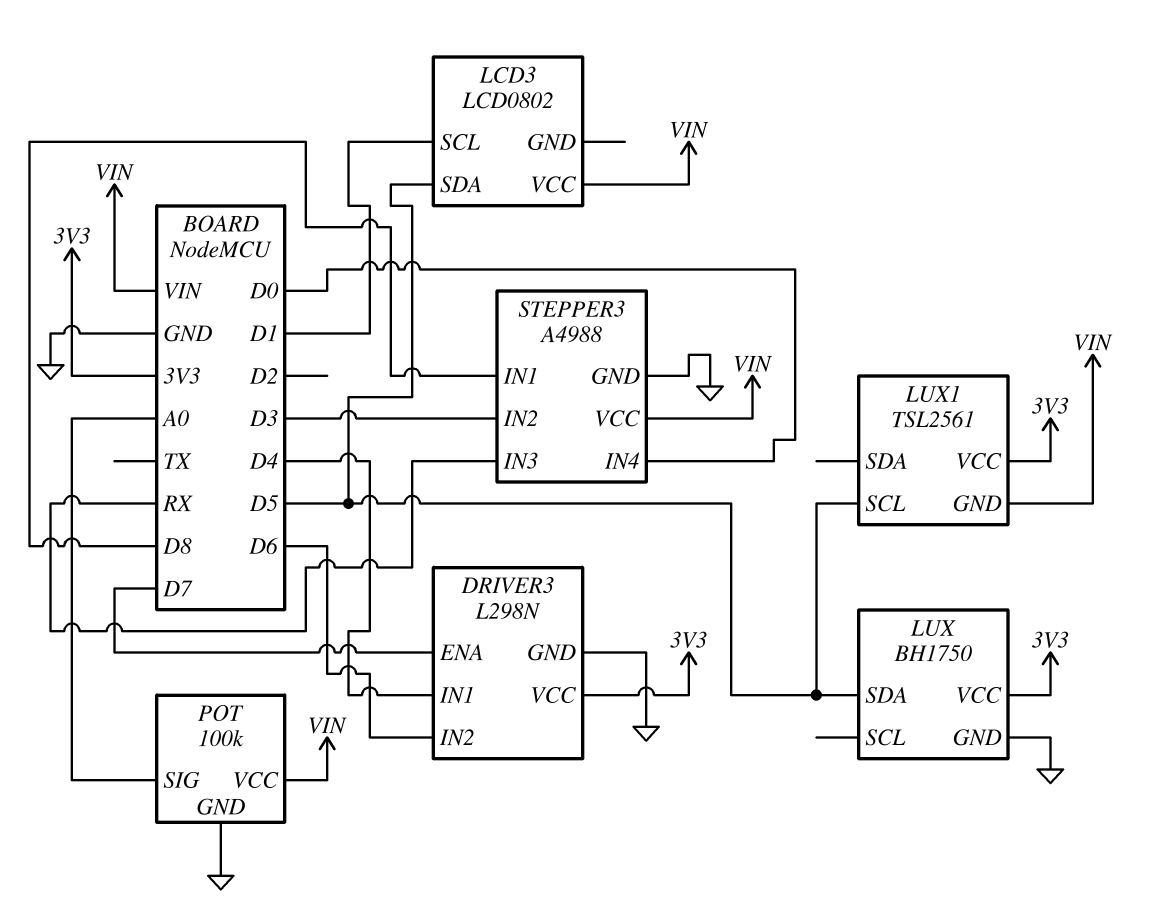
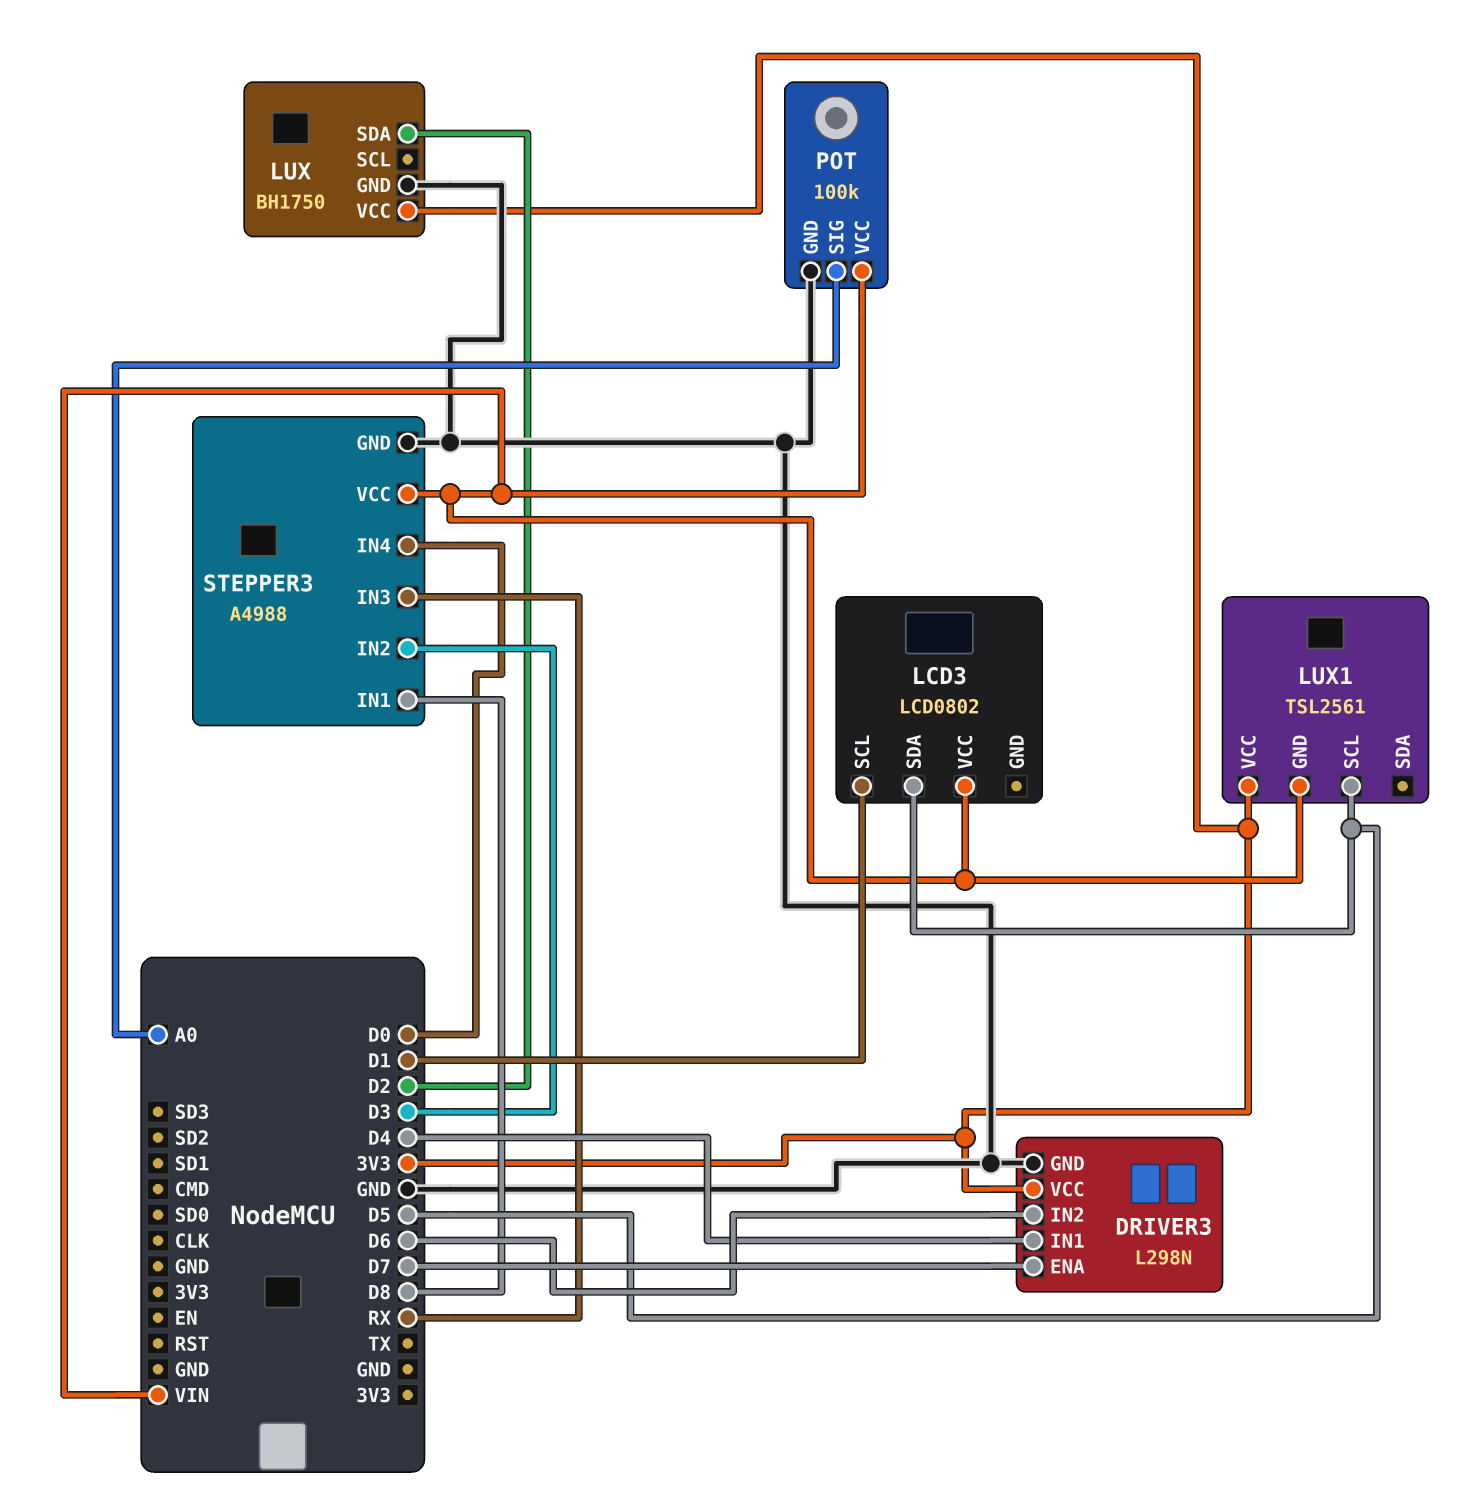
LUX pin SDA: D5 -> D2

